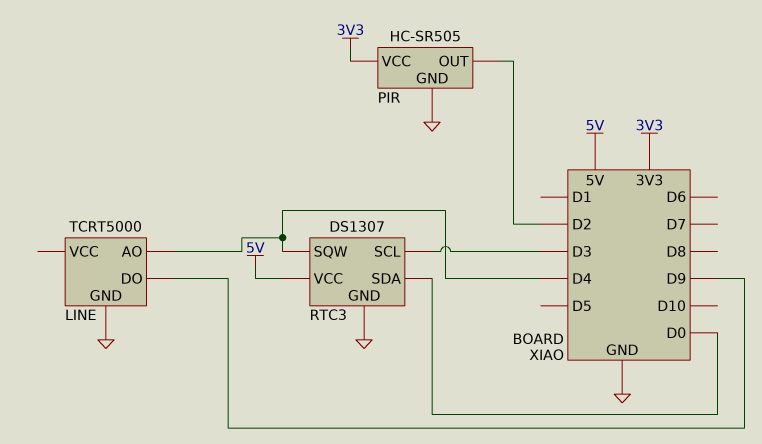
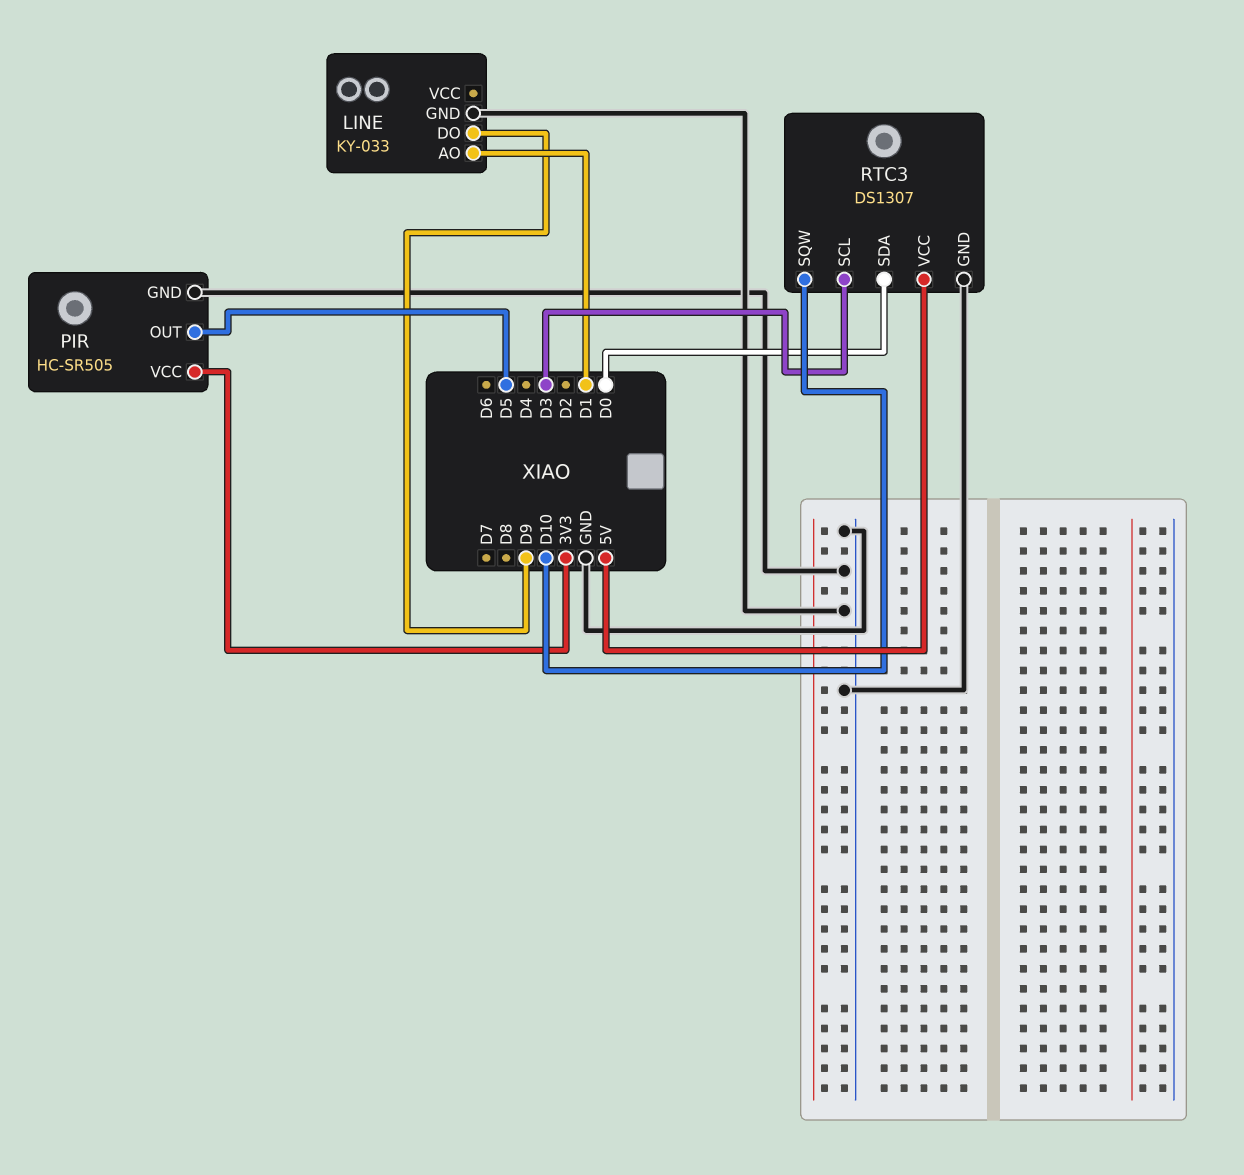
LINE: TCRT5000 -> KY-033
LINE pin AO: D4 -> D1
PIR pin OUT: D2 -> D5
RTC3 pin SQW: D4 -> D10

